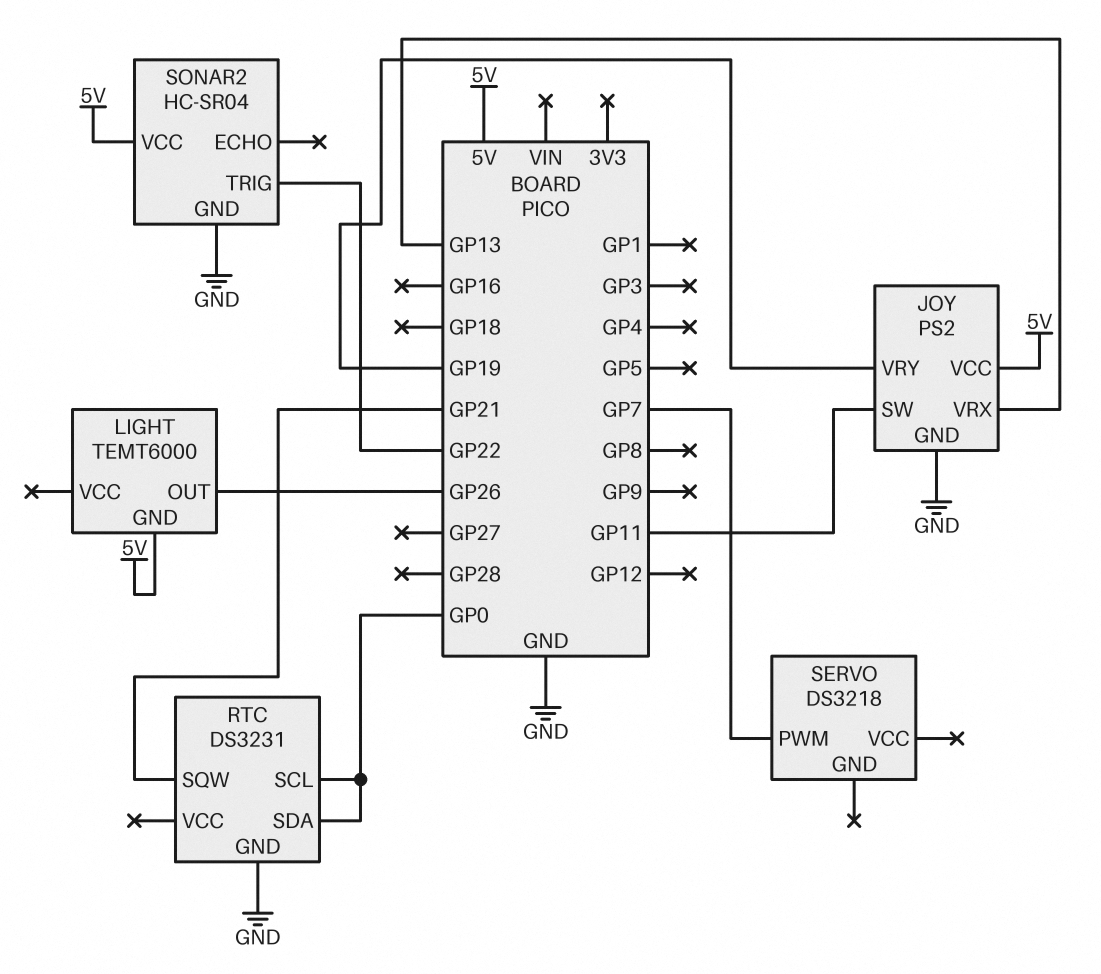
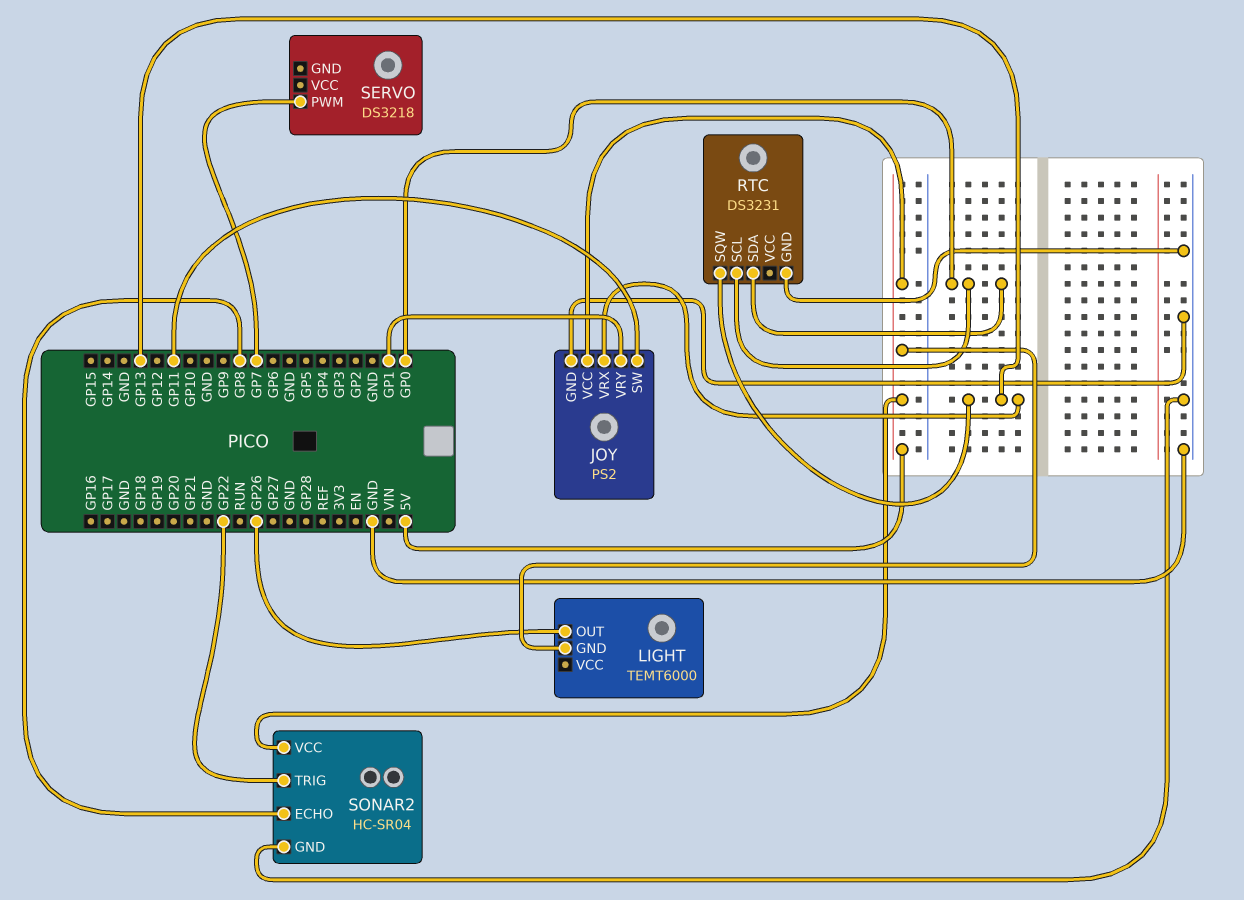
JOY pin VRY: GP19 -> GP1
RTC pin SQW: GP21 -> GP13
SONAR2 pin ECHO: none -> GP8

